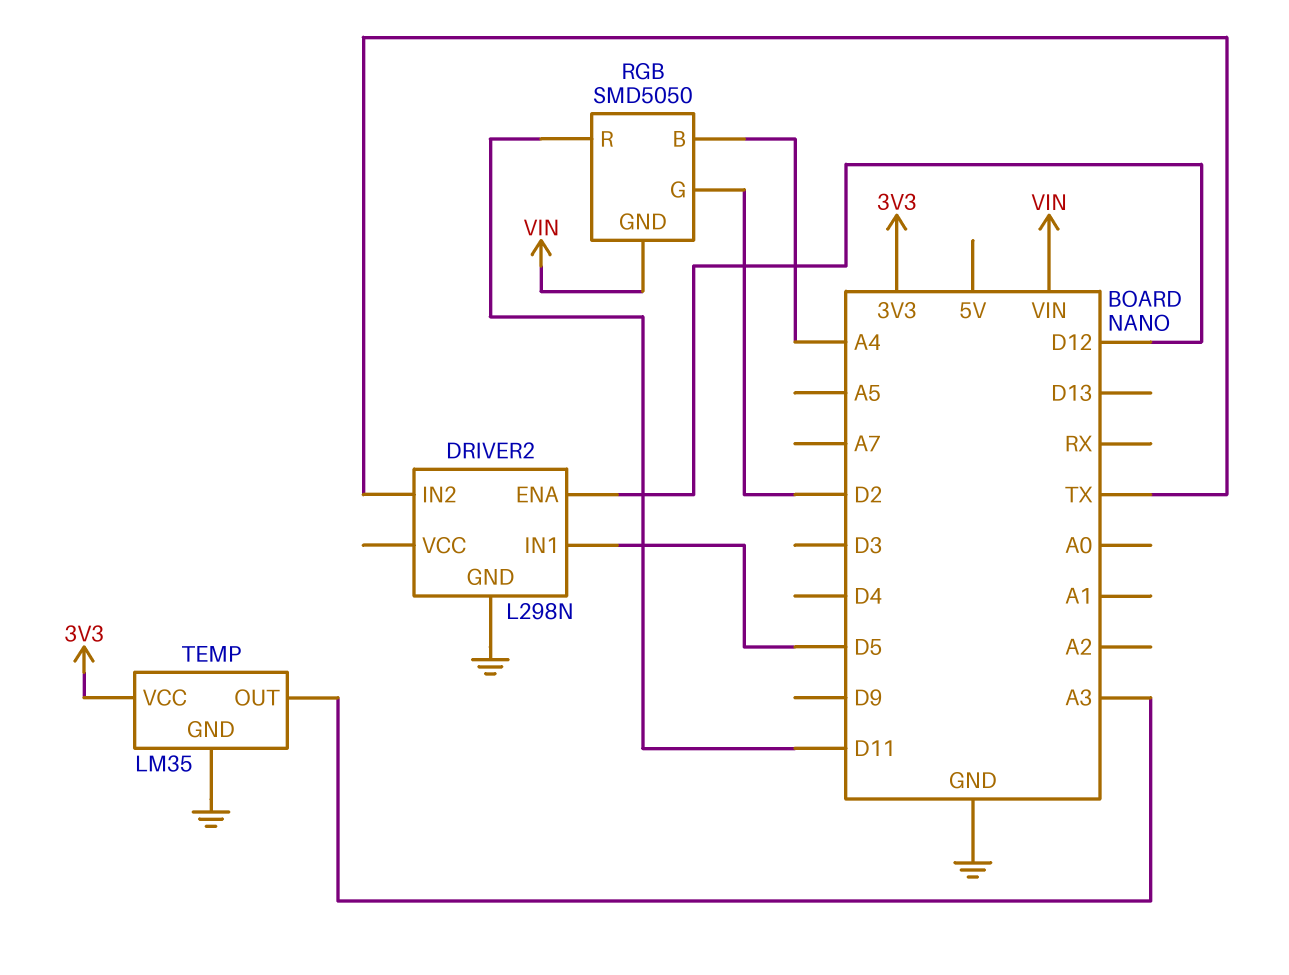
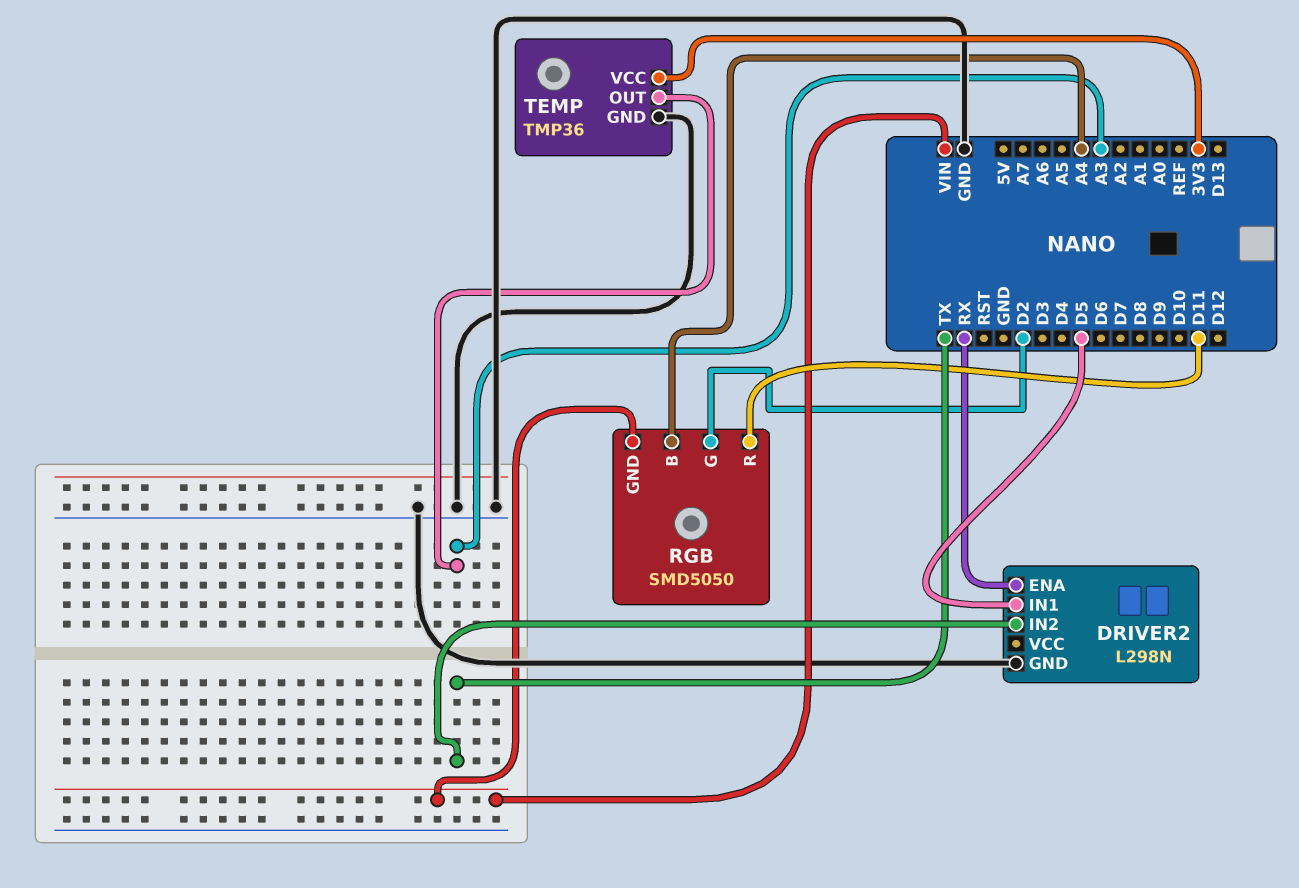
DRIVER2 pin ENA: D12 -> RX
TEMP: LM35 -> TMP36

